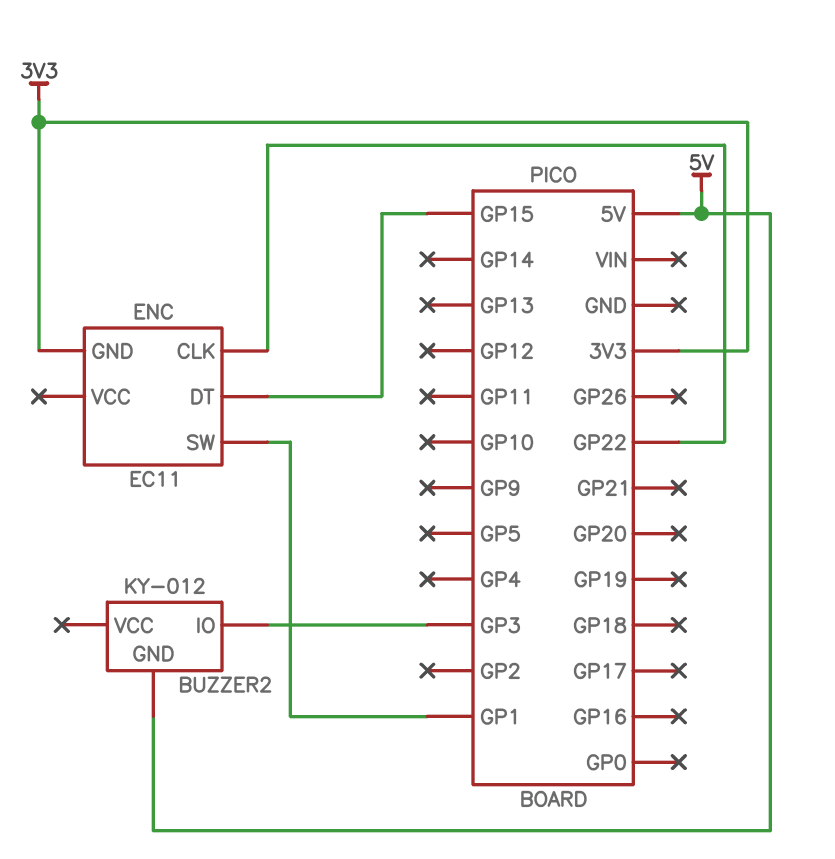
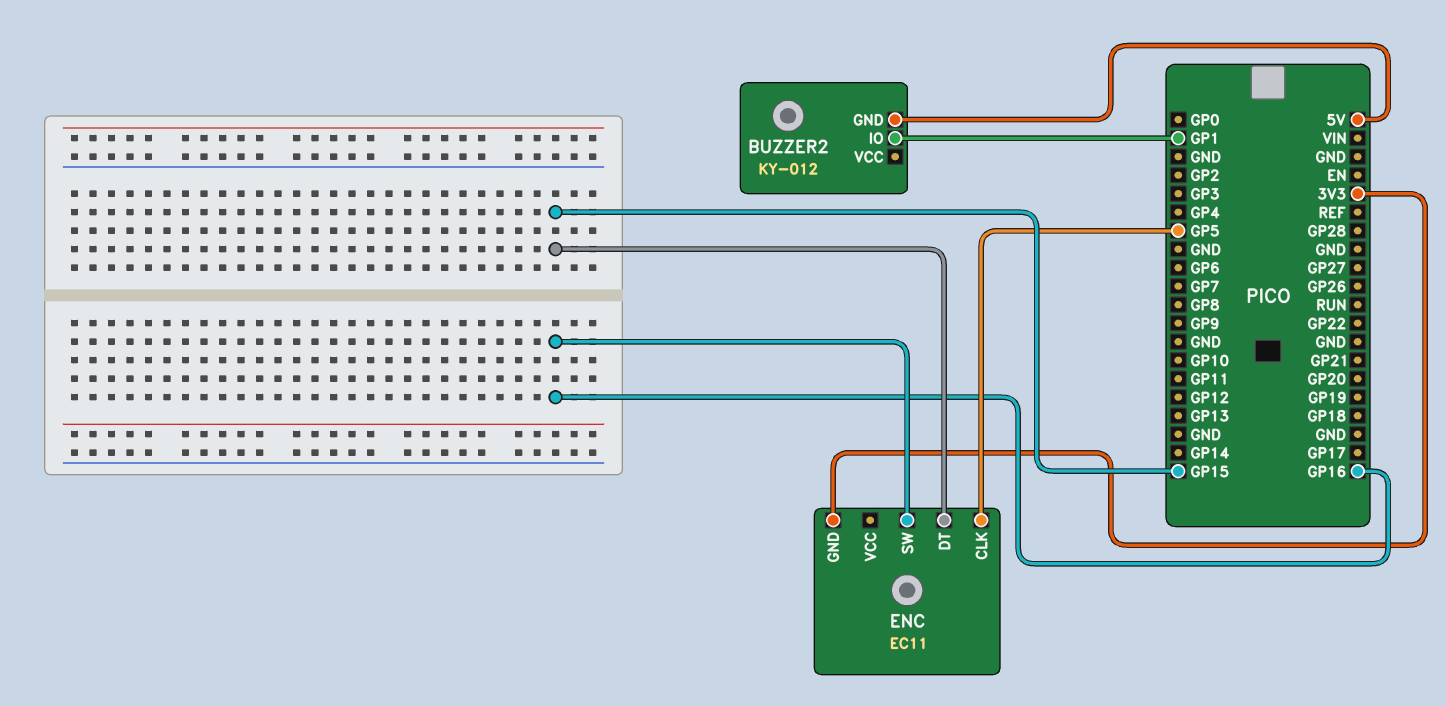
BUZZER2 pin IO: GP3 -> GP1
ENC pin CLK: GP22 -> GP5
ENC pin SW: GP1 -> GP16

